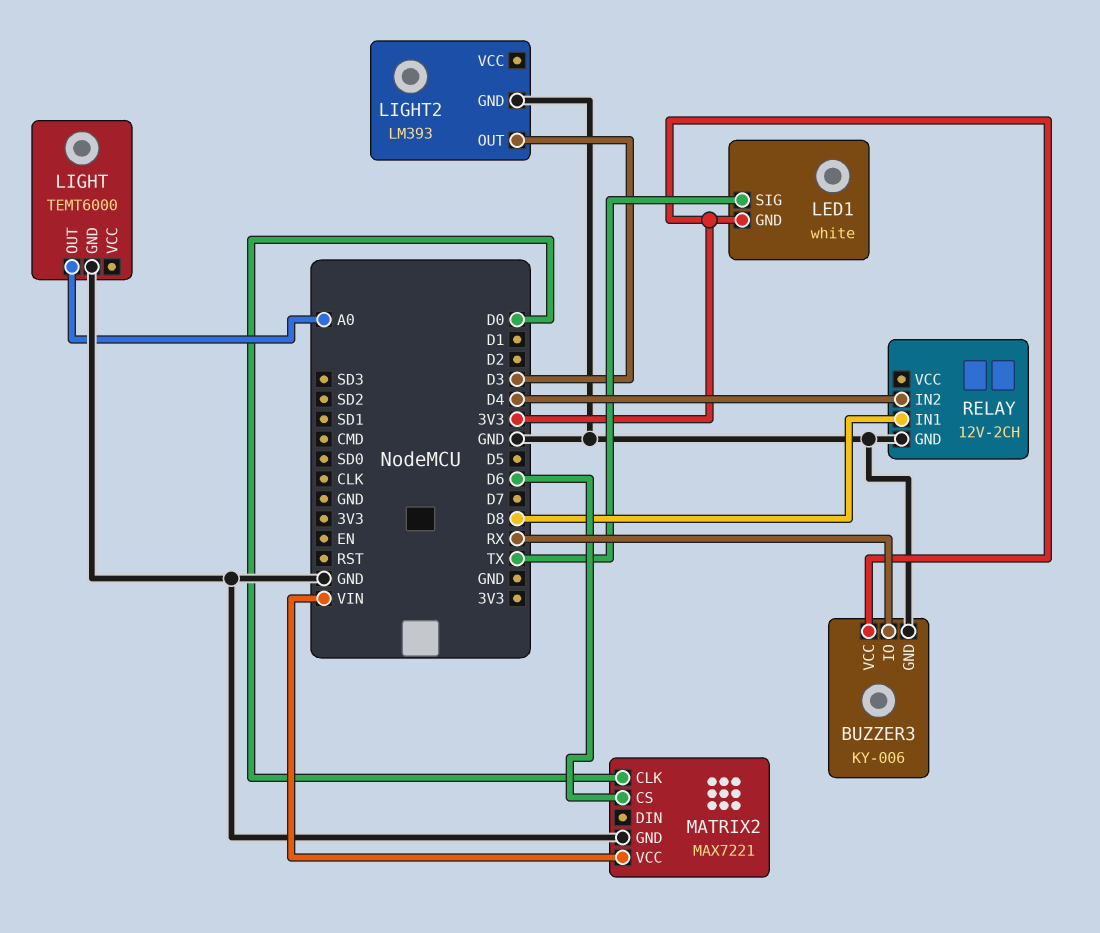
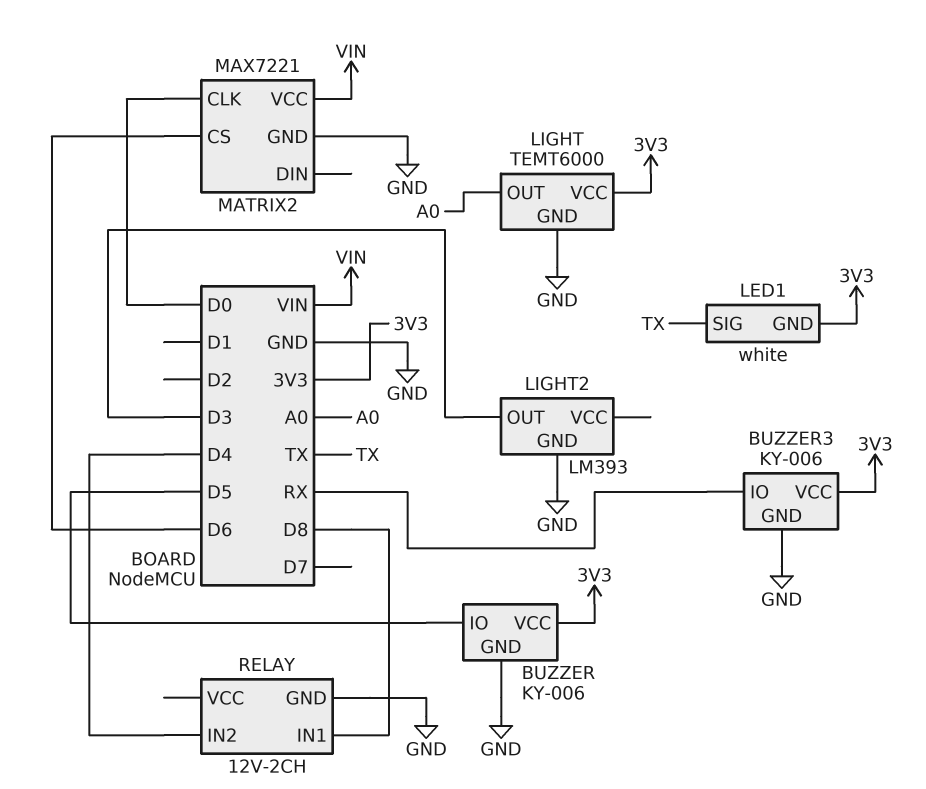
BUZZER: none -> KY-006
BUZZER pin GND: none -> GND
BUZZER pin IO: none -> D5
BUZZER pin VCC: none -> 3V3
LIGHT pin VCC: none -> 3V3

